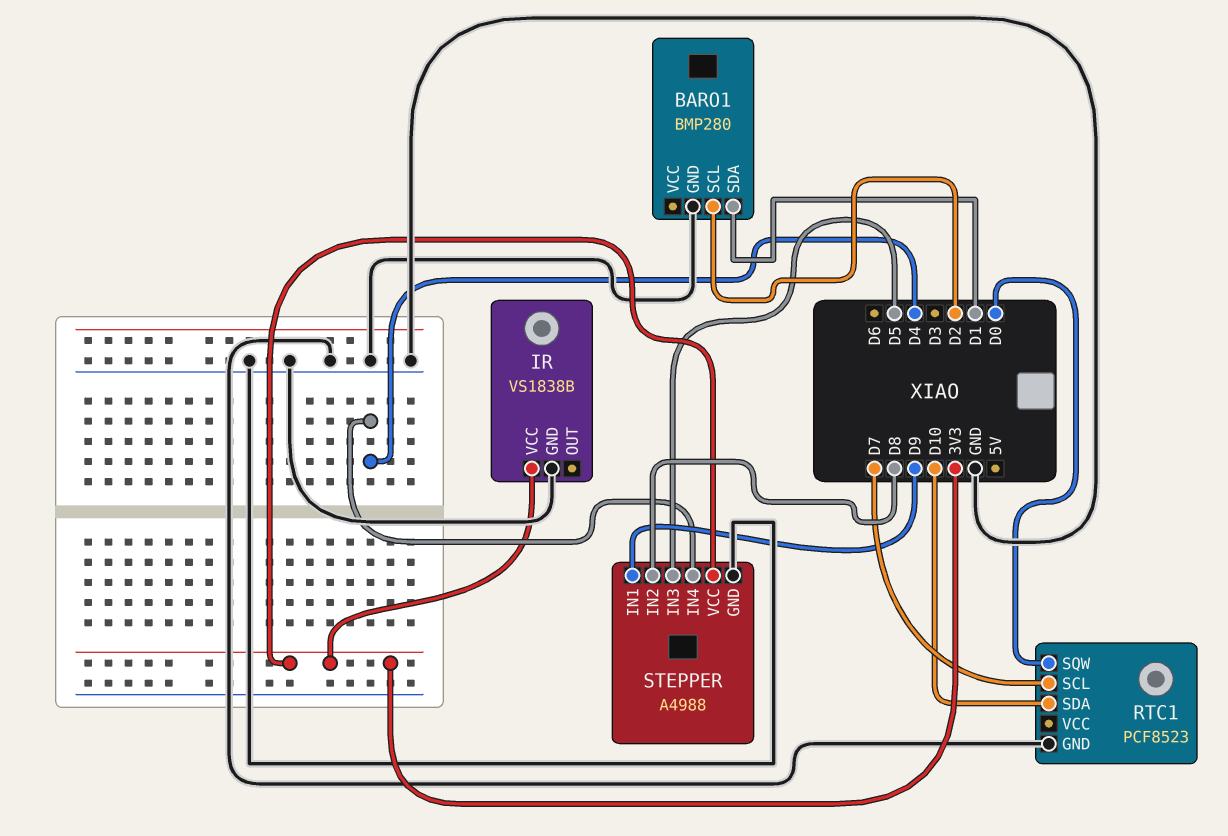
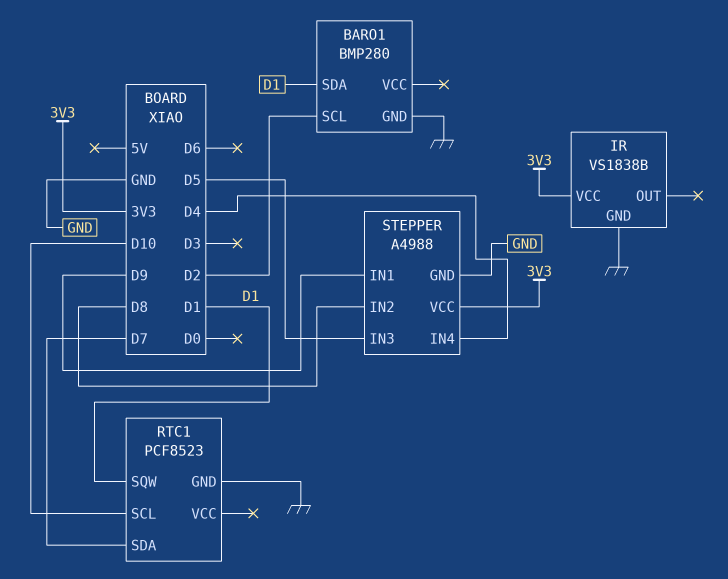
RTC1 pin SCL: D7 -> D10
RTC1 pin SDA: D10 -> D7
RTC1 pin SQW: D0 -> D1

